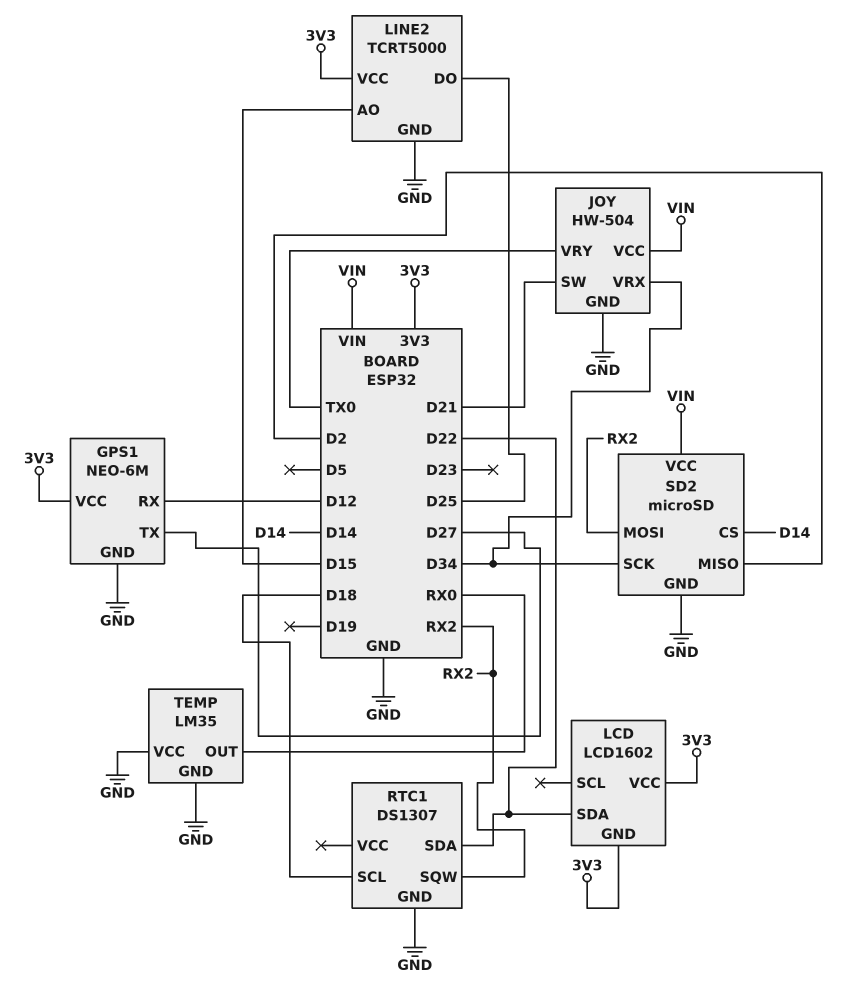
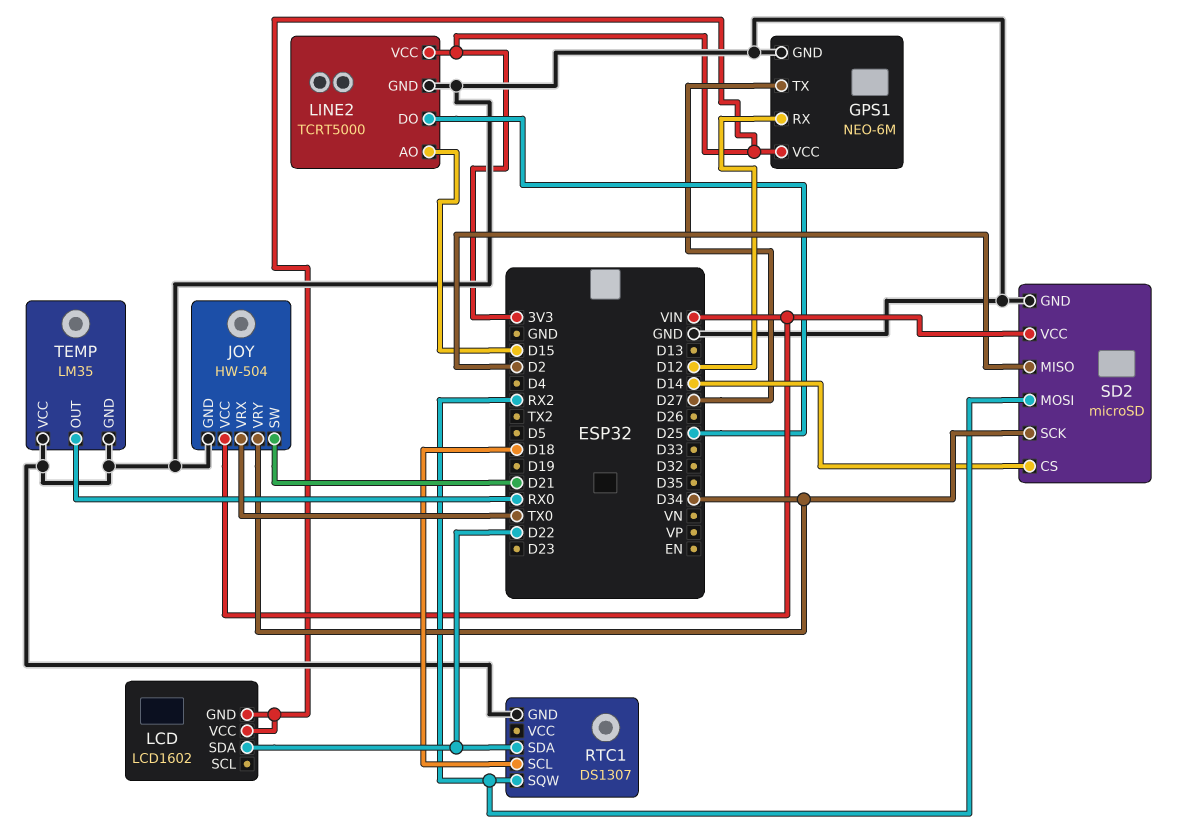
JOY pin VRX: D34 -> TX0
JOY pin VRY: TX0 -> D34

